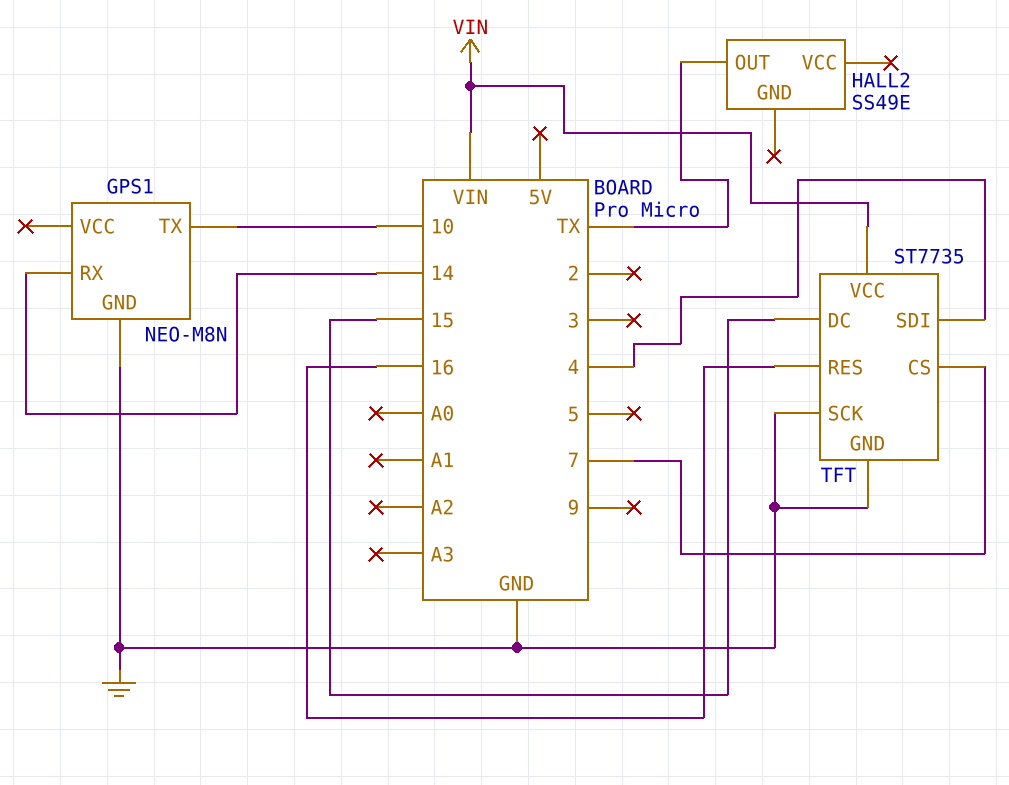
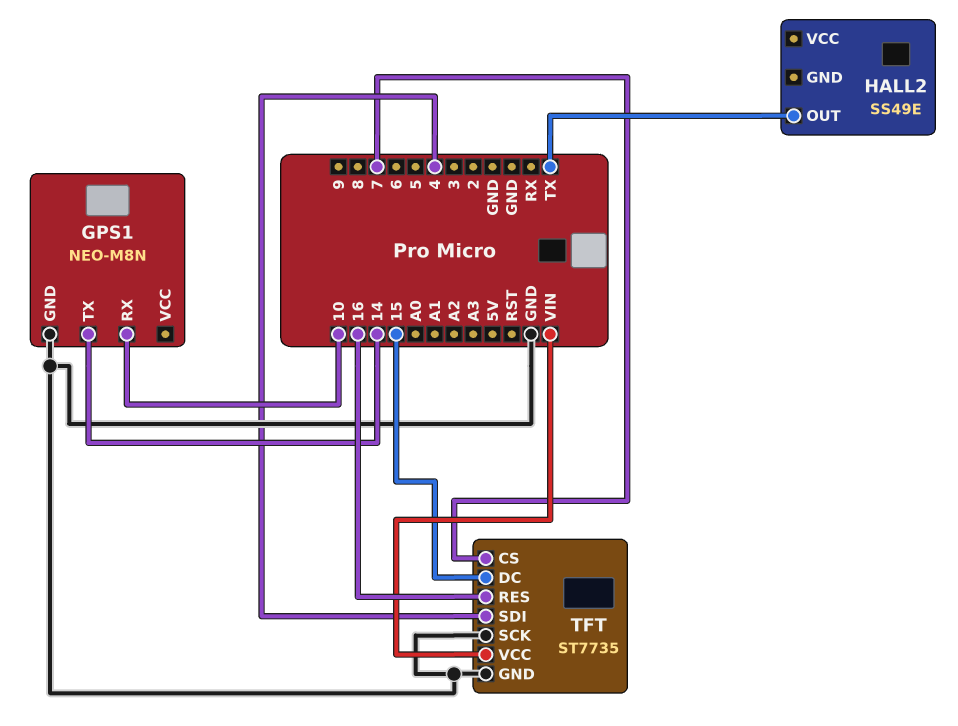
GPS1 pin RX: 14 -> 10
GPS1 pin TX: 10 -> 14

